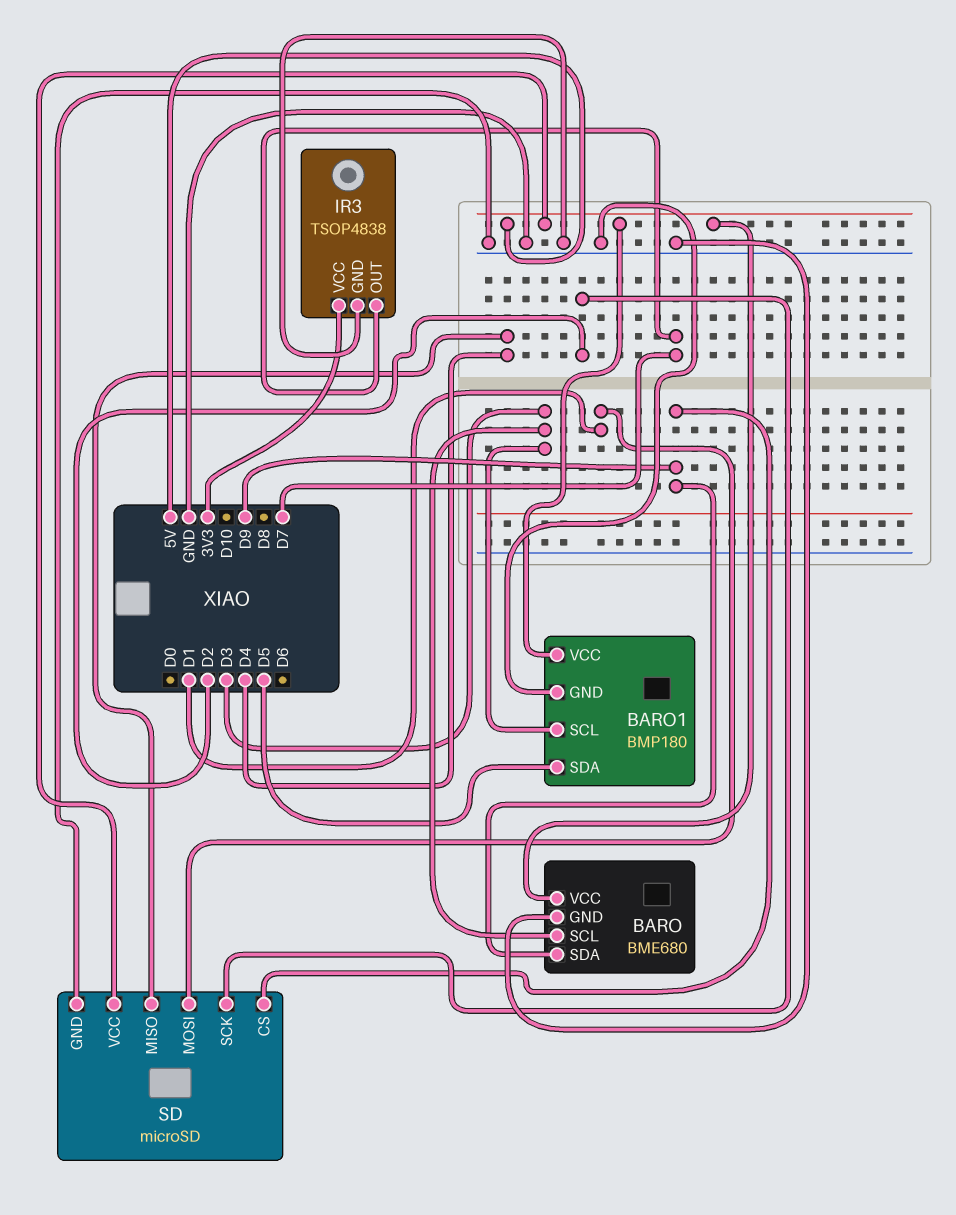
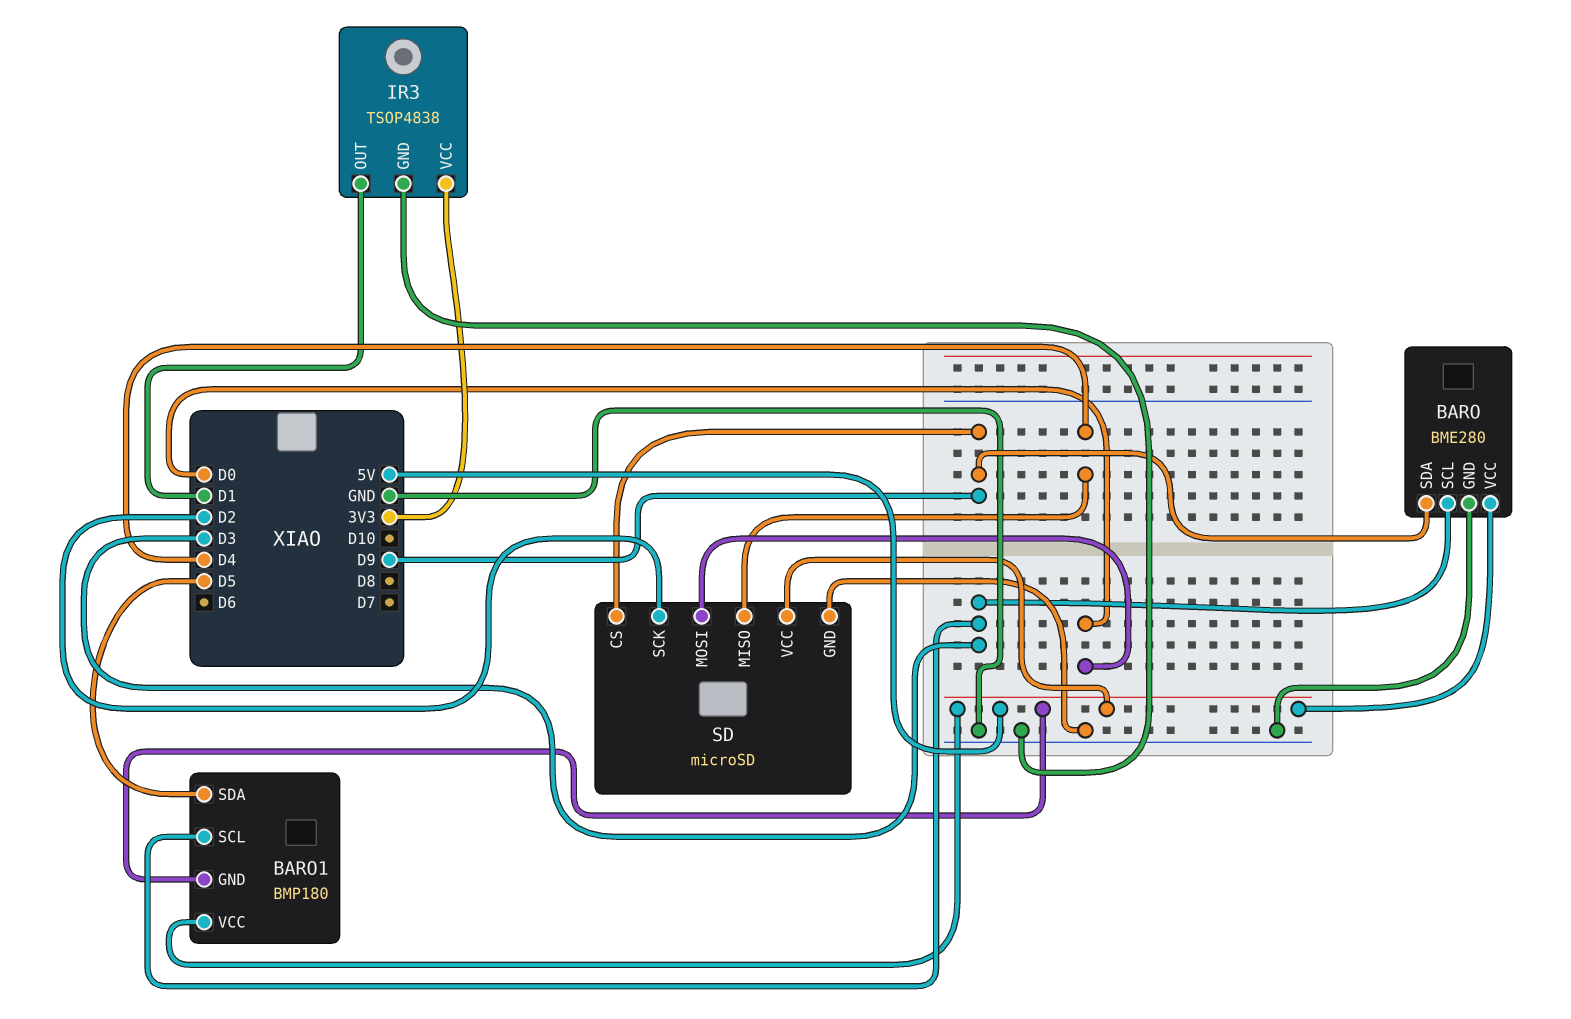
BARO: BME680 -> BME280
BARO1 pin GND: GND -> 5V
IR3 pin OUT: D7 -> D1
SD pin MOSI: D1 -> D0

